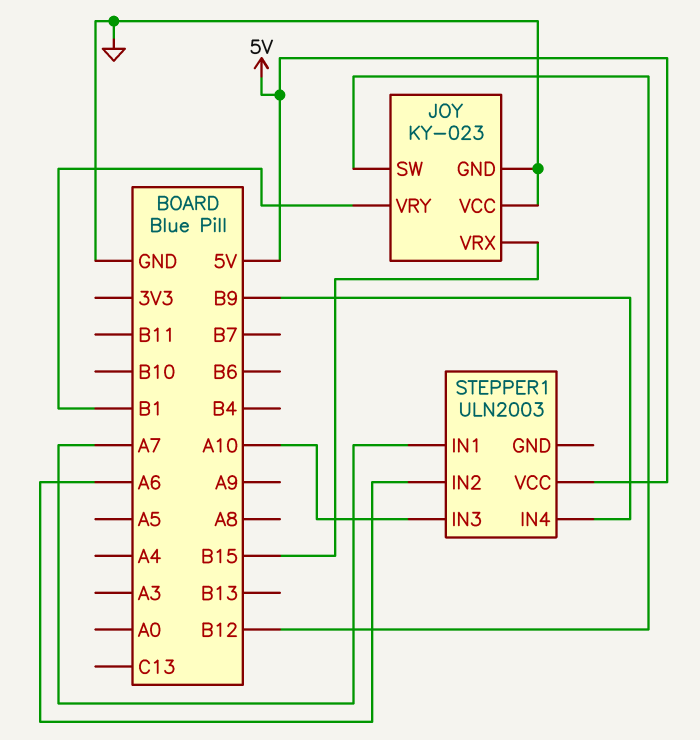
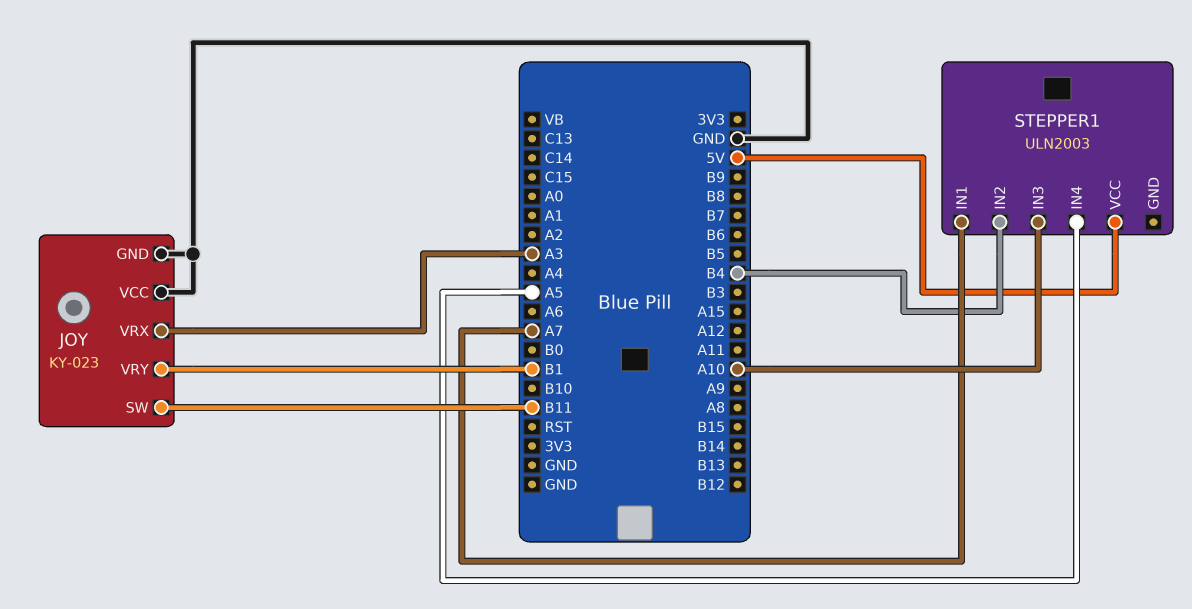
JOY pin SW: B12 -> B11
JOY pin VRX: B15 -> A3
STEPPER1 pin IN2: A6 -> B4
STEPPER1 pin IN4: B9 -> A5

